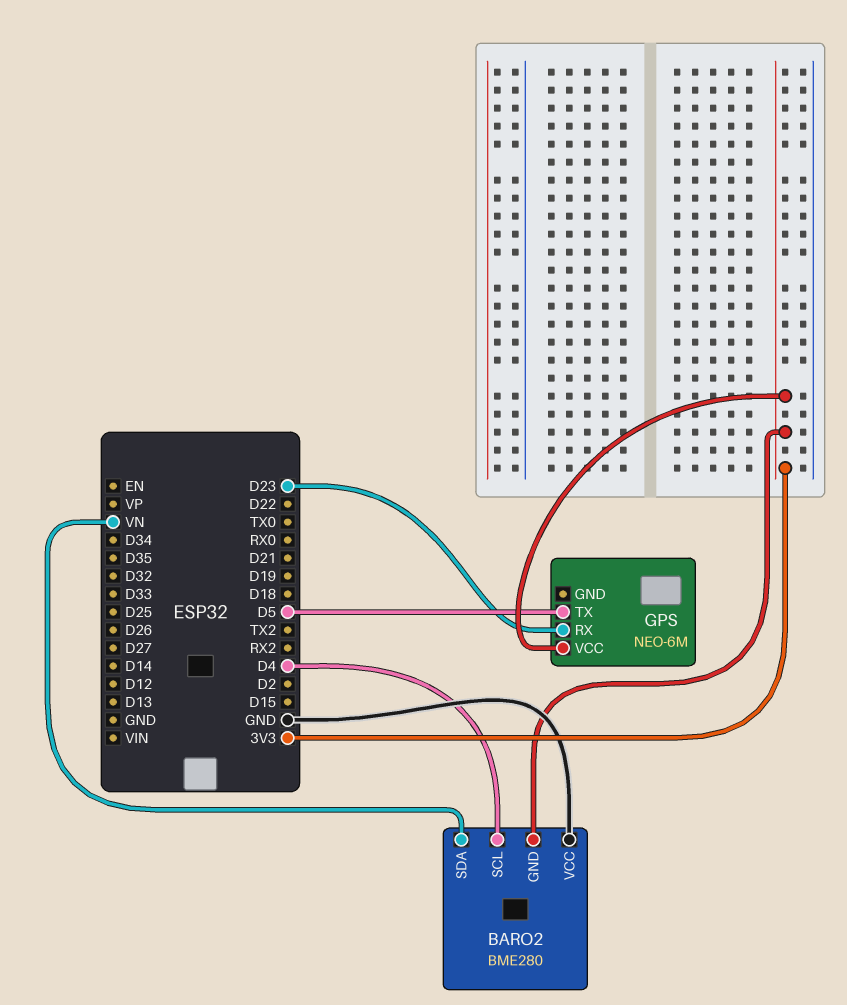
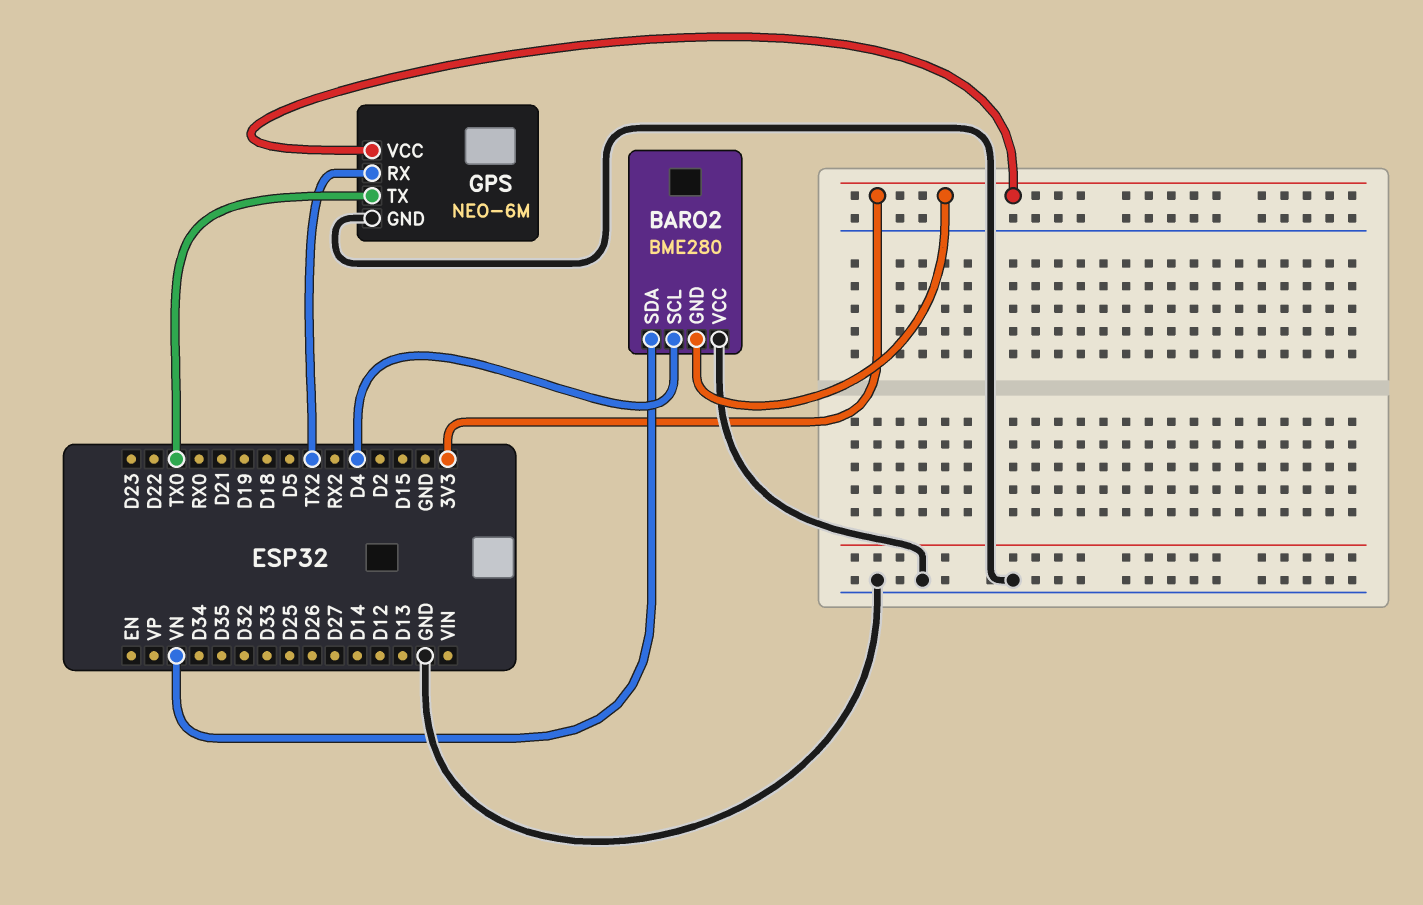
GPS pin GND: none -> GND
GPS pin RX: D23 -> TX2
GPS pin TX: D5 -> TX0

